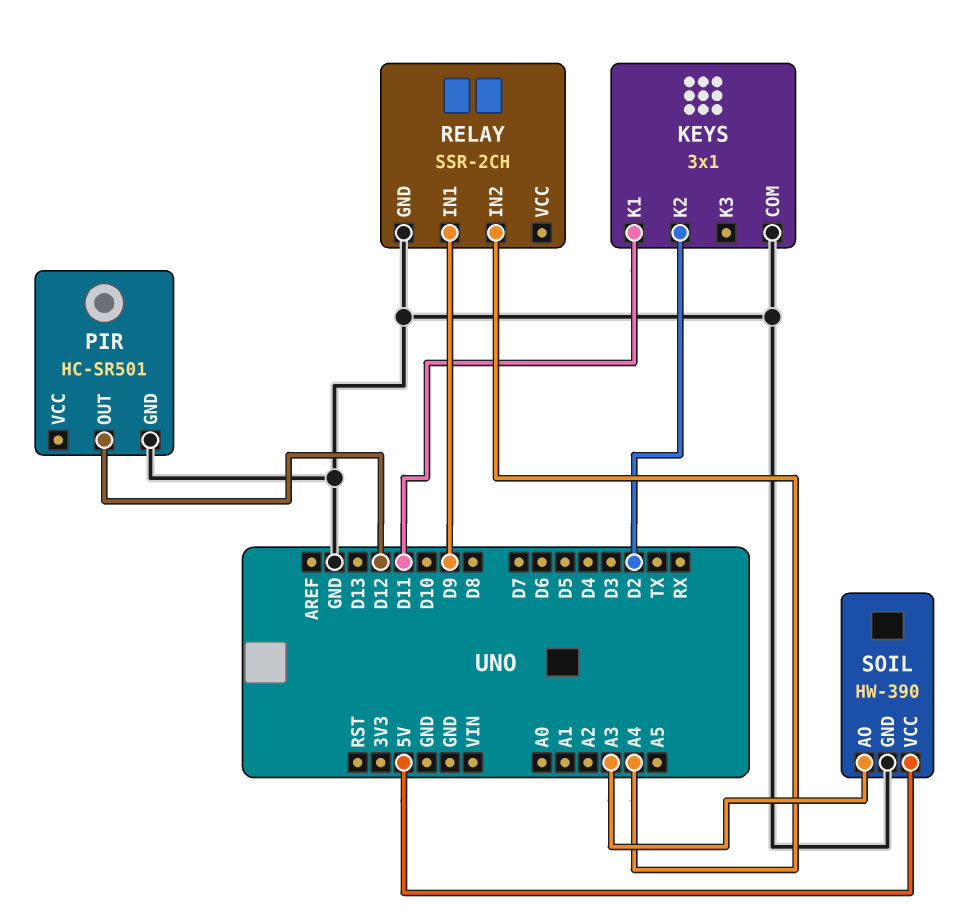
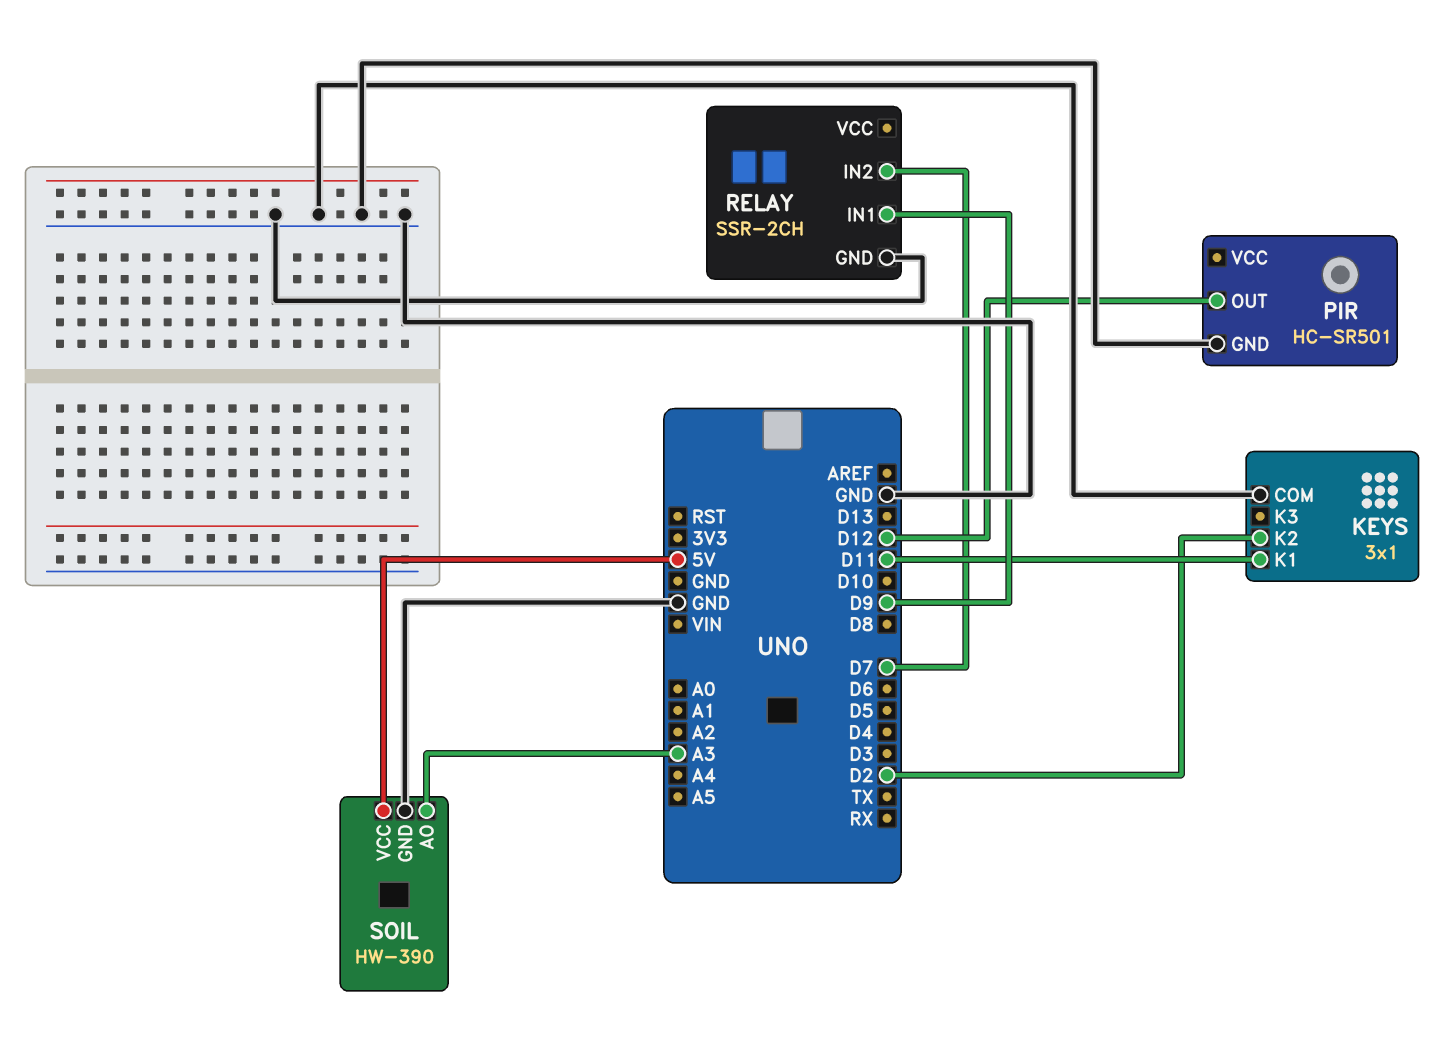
RELAY pin IN2: A4 -> D7

